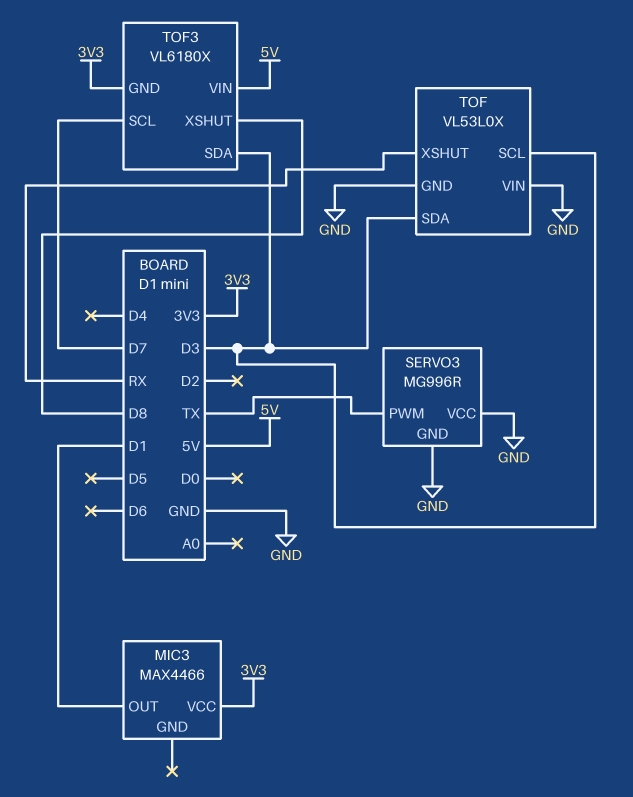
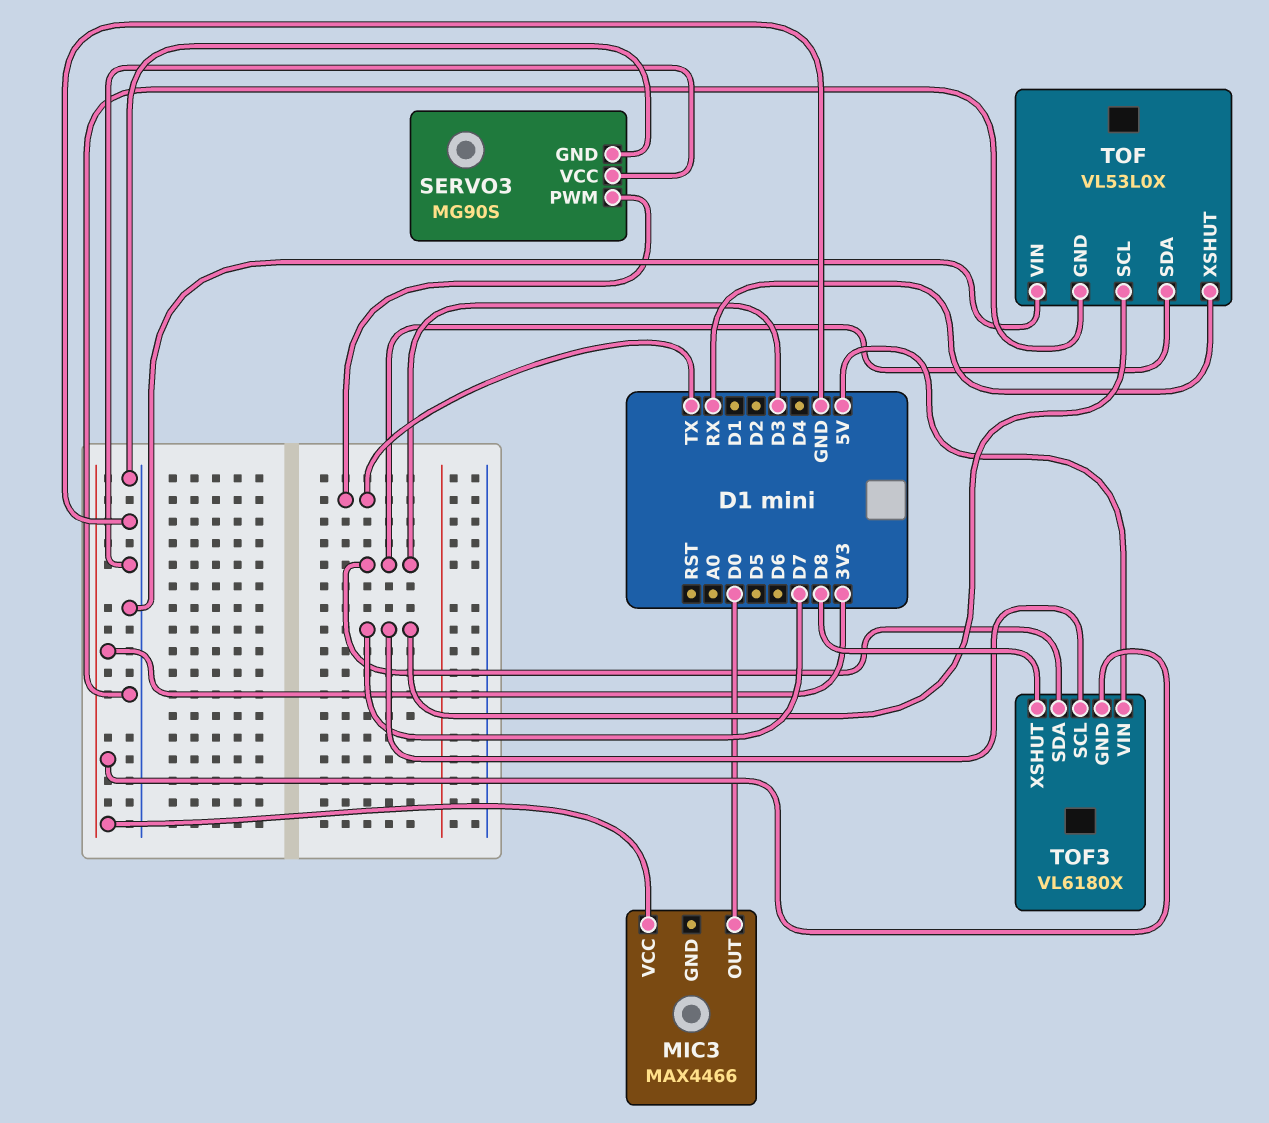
MIC3 pin OUT: D1 -> D0
SERVO3: MG996R -> MG90S
TOF pin SCL: D3 -> D7

